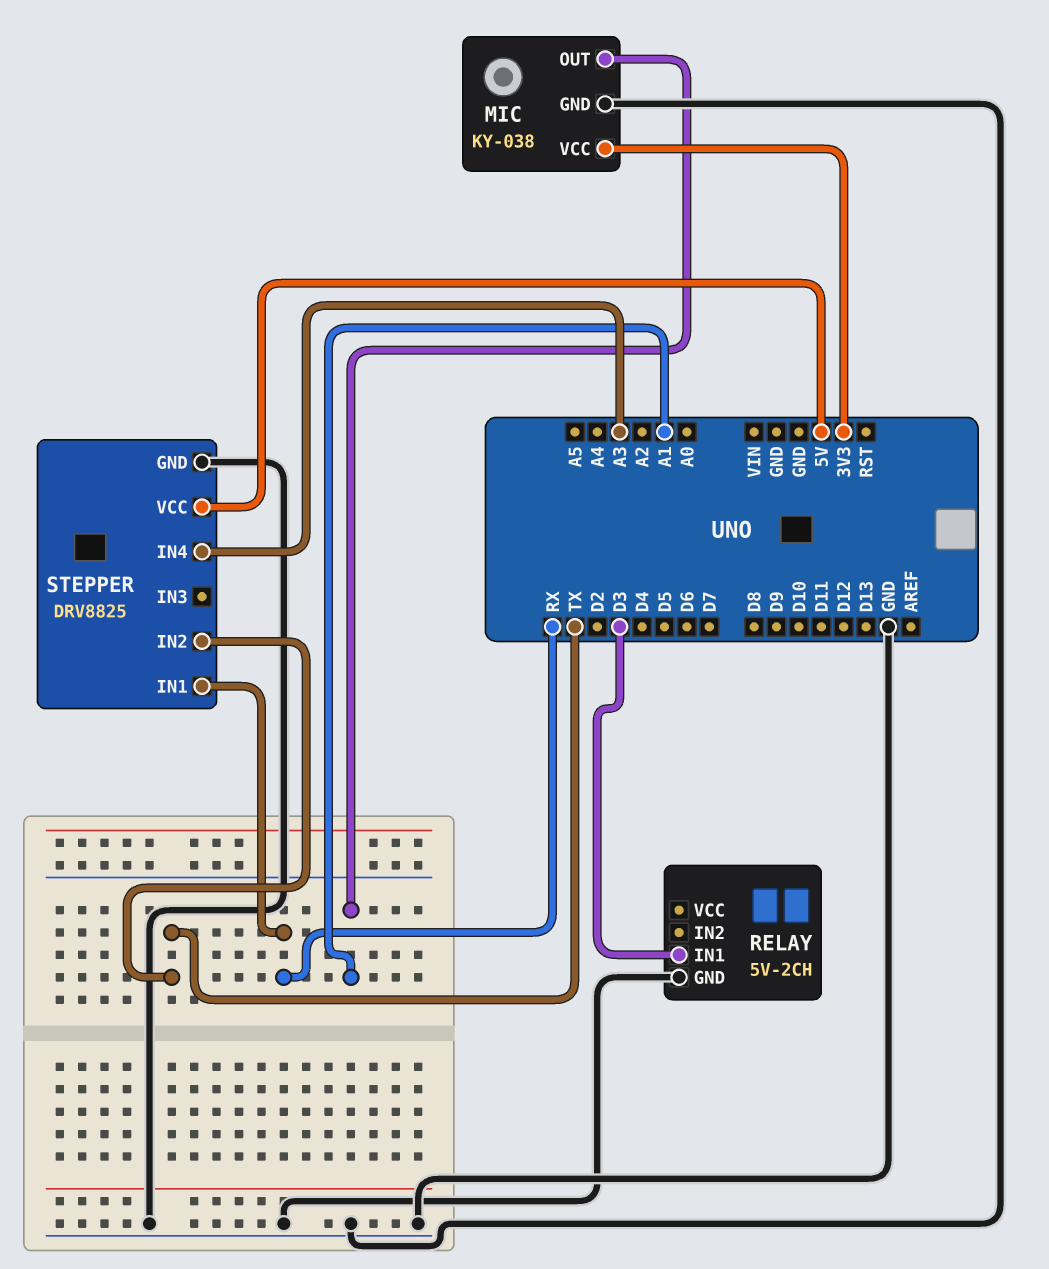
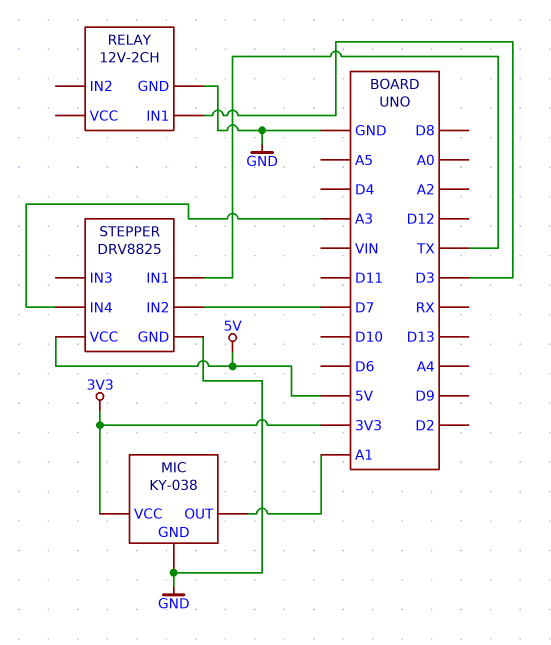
RELAY: 5V-2CH -> 12V-2CH
STEPPER pin IN1: RX -> TX
STEPPER pin IN2: TX -> D7

